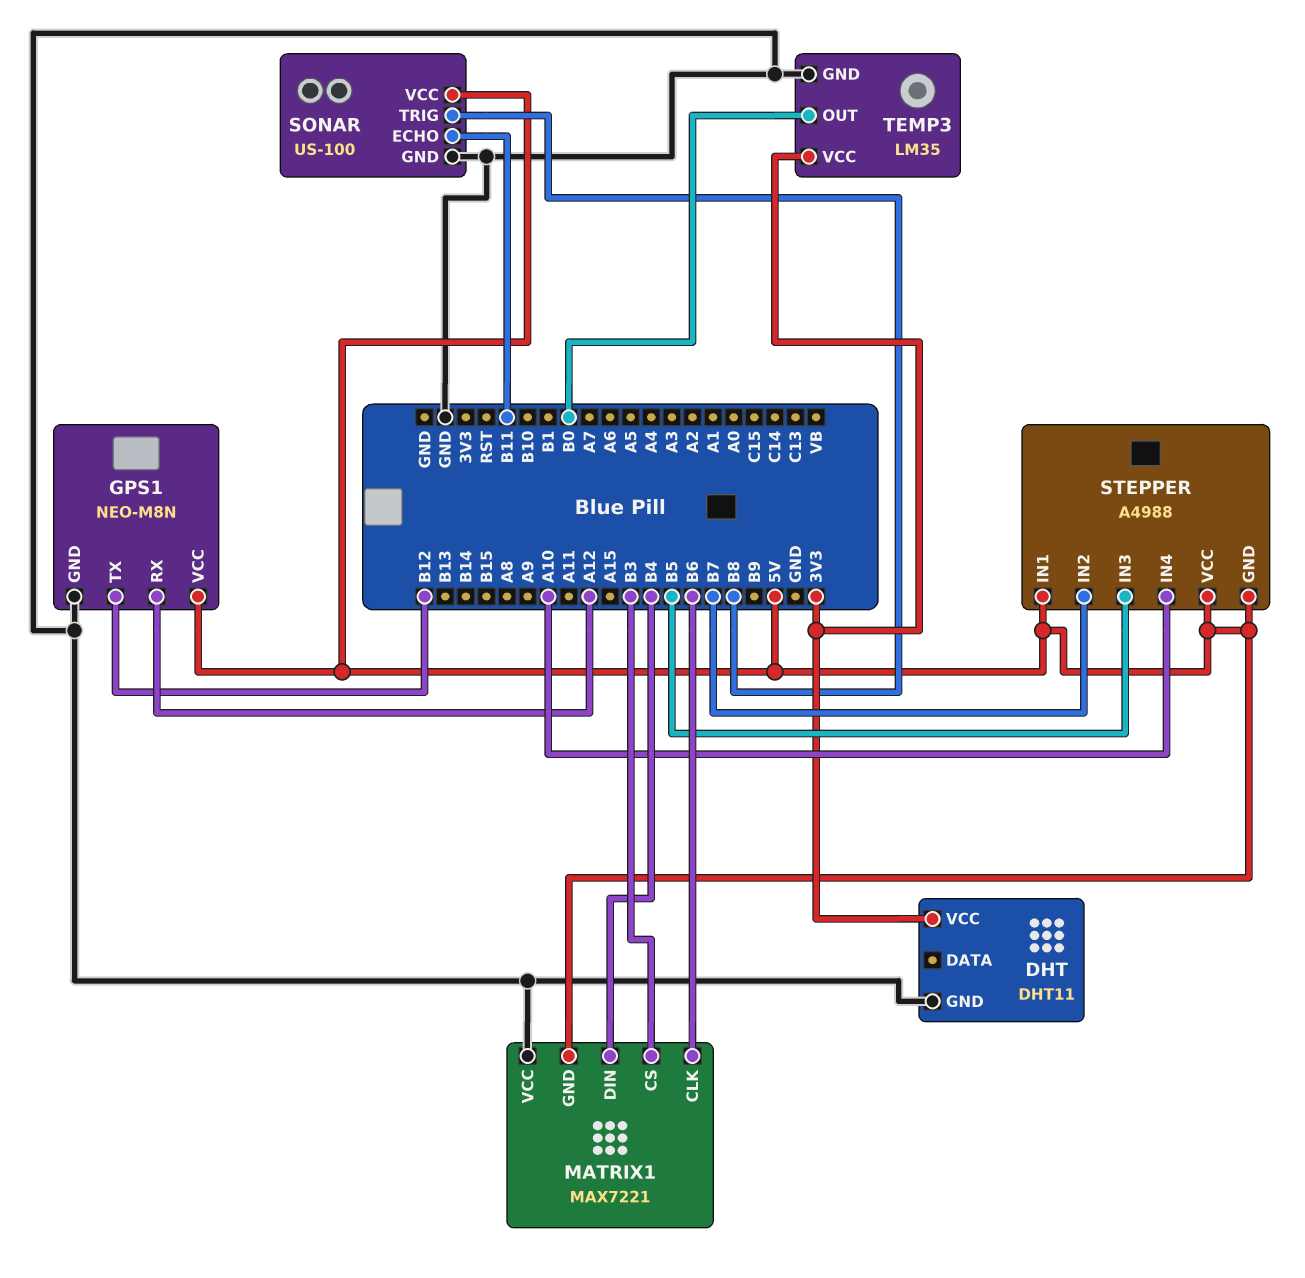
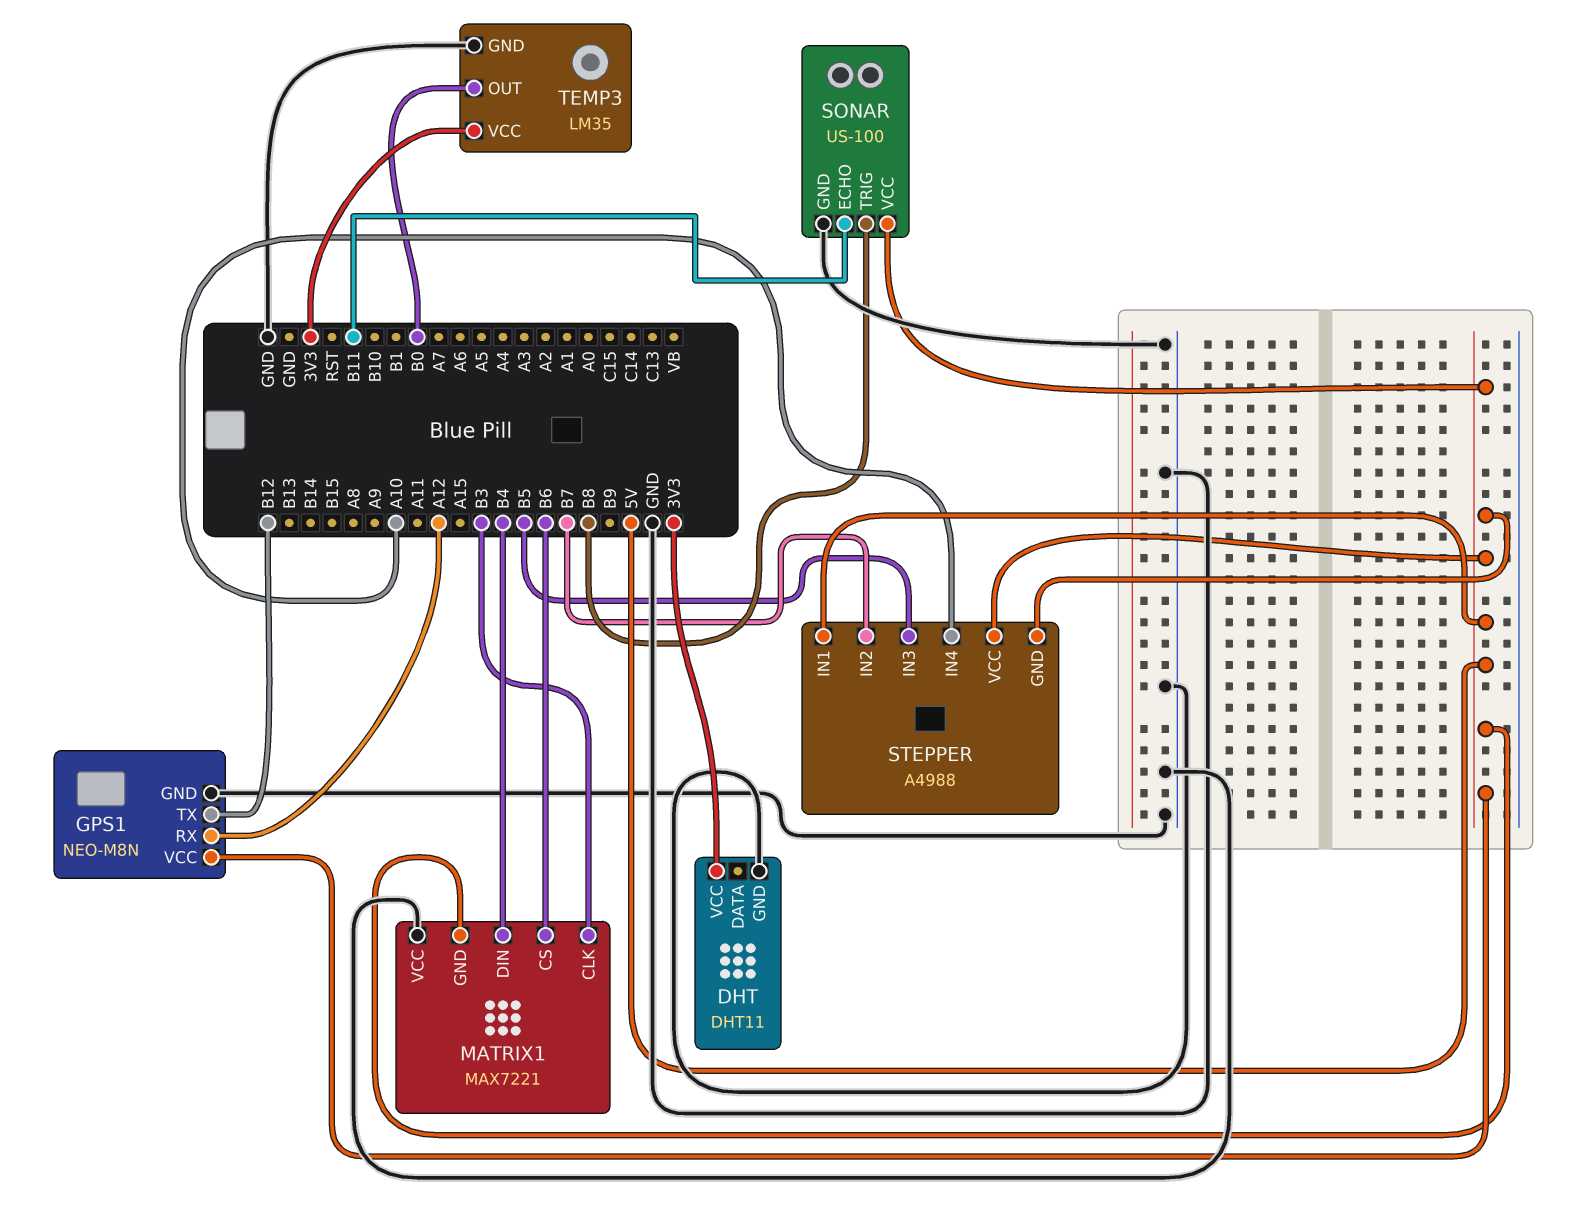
MATRIX1 pin CLK: B6 -> B3
MATRIX1 pin CS: B3 -> B6

